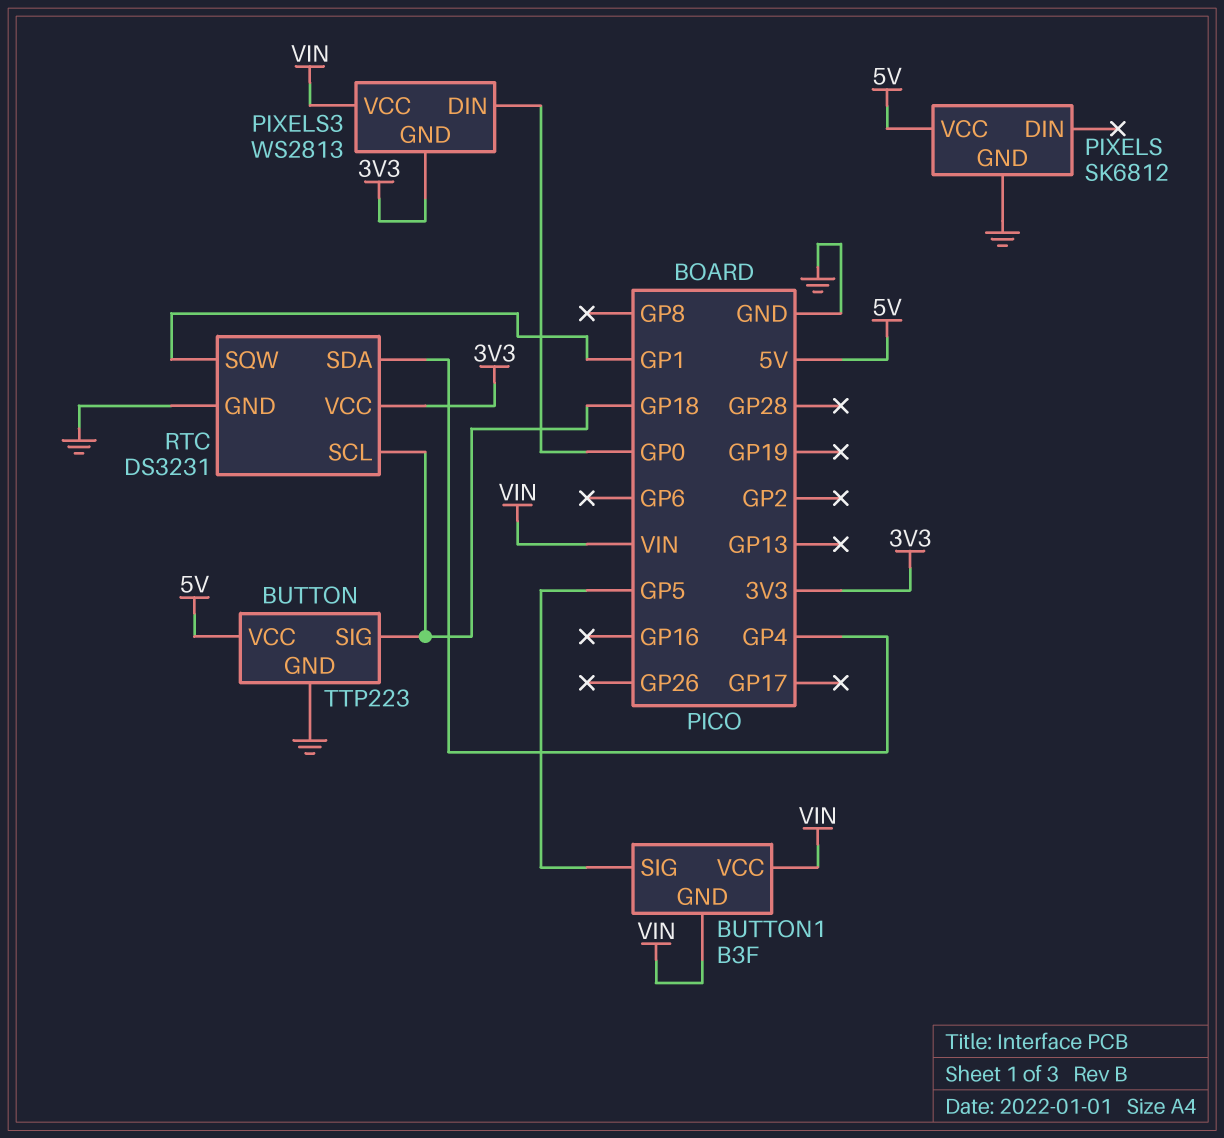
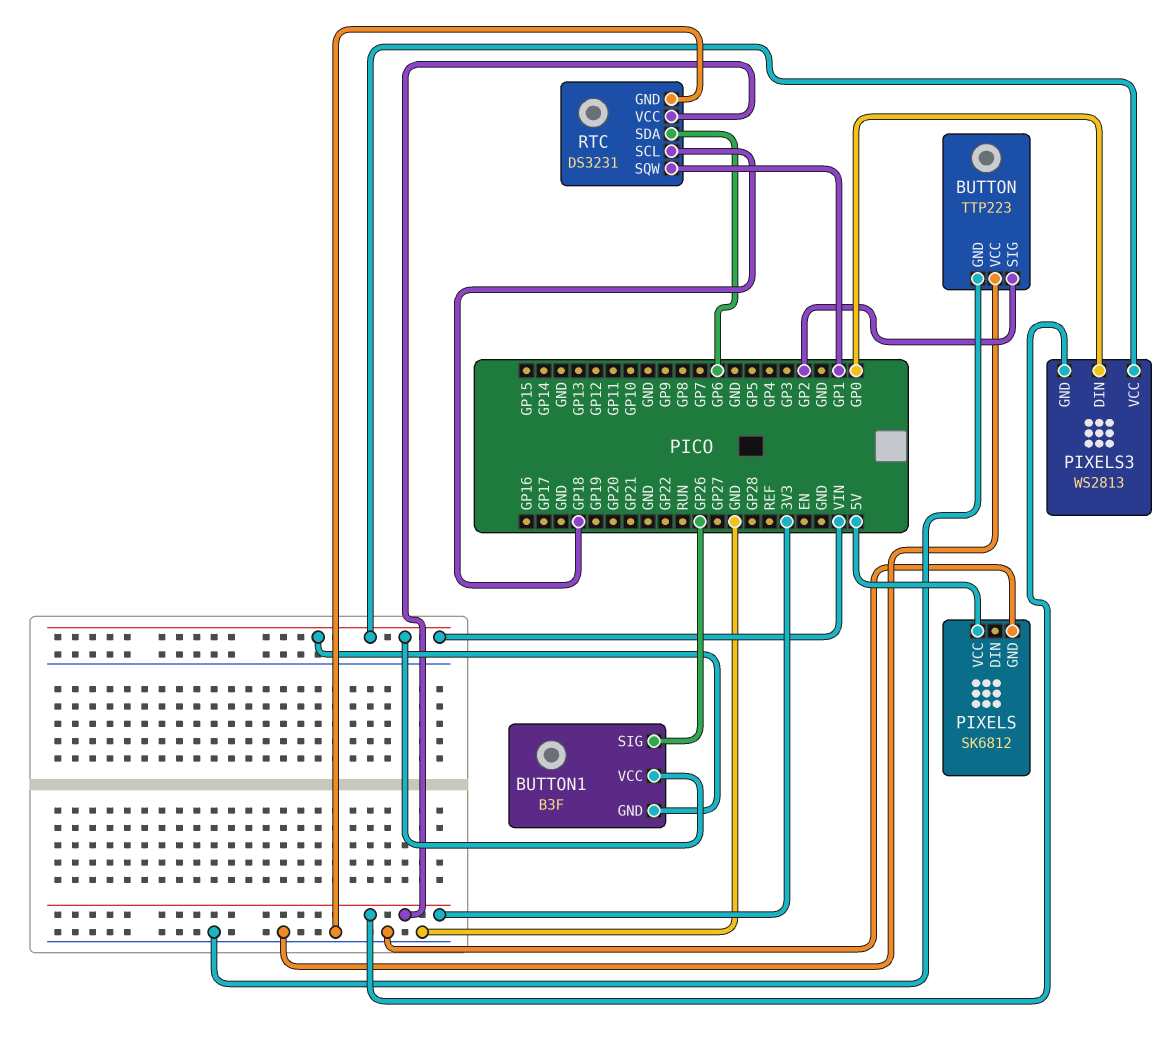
BUTTON pin SIG: GP18 -> GP2
BUTTON pin VCC: 5V -> GND
BUTTON1 pin SIG: GP5 -> GP26
RTC pin SDA: GP4 -> GP6

